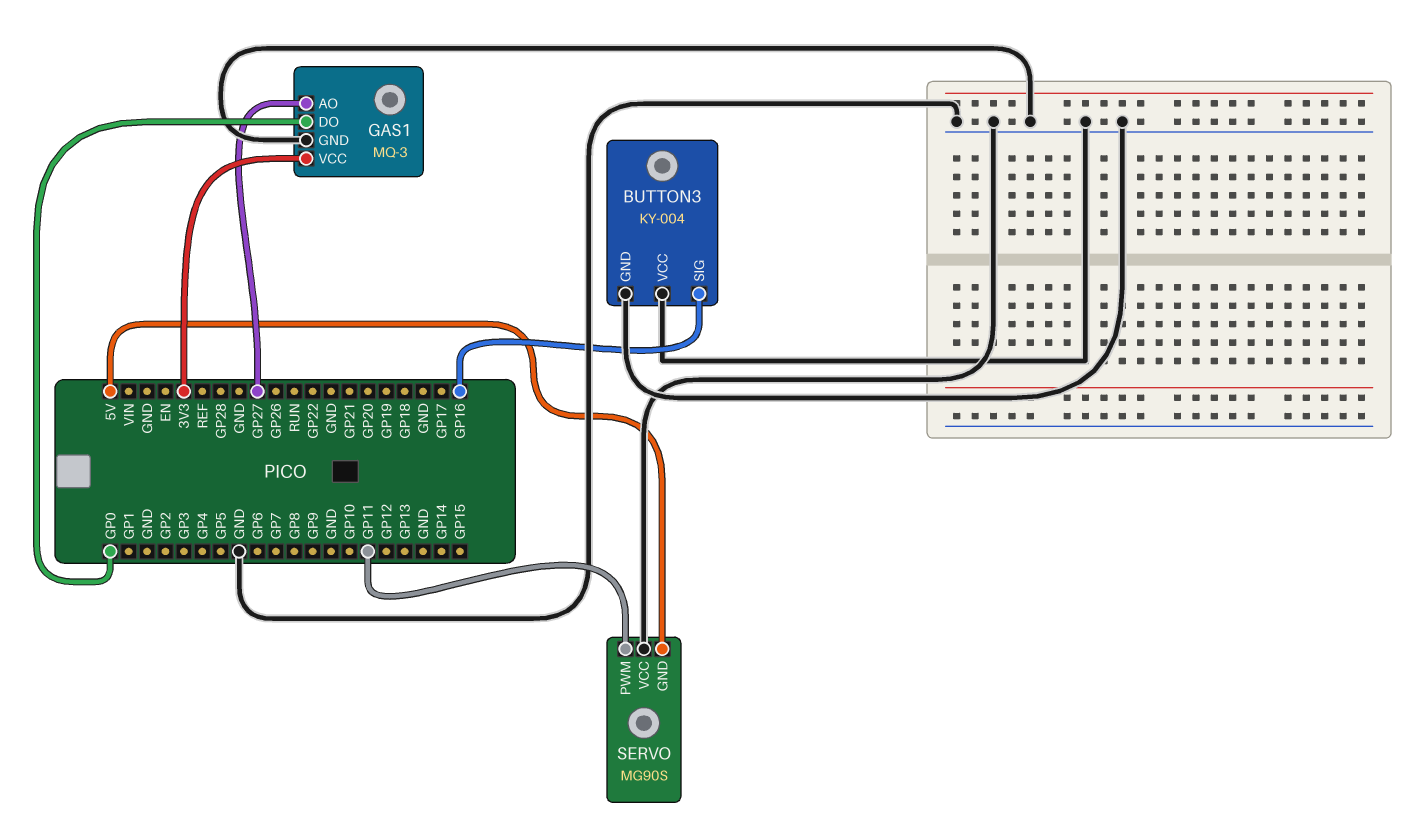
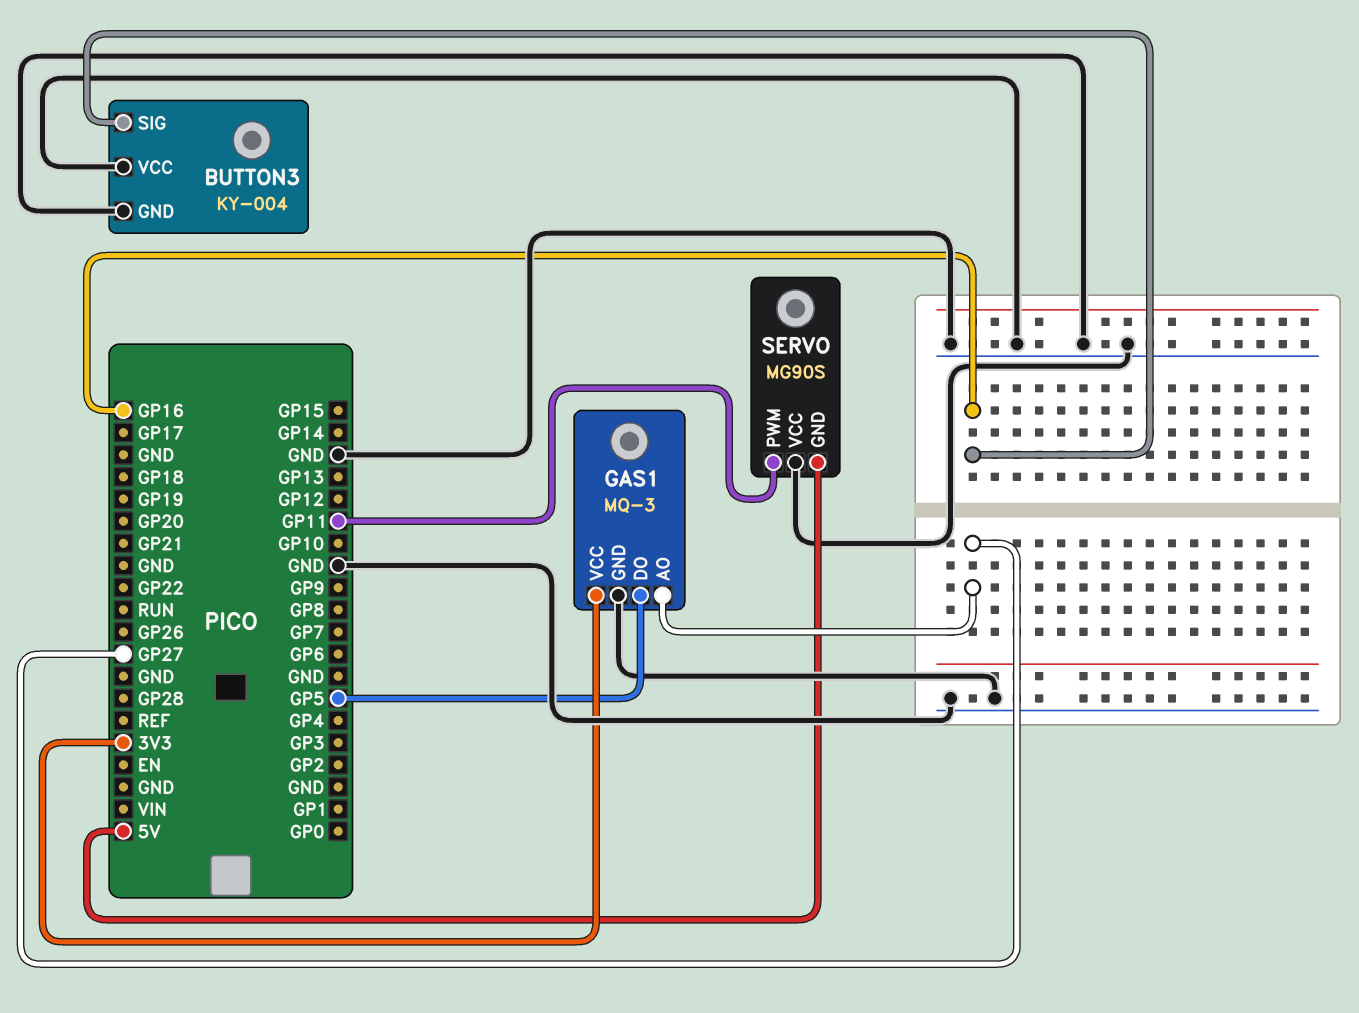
GAS1 pin DO: GP0 -> GP5

